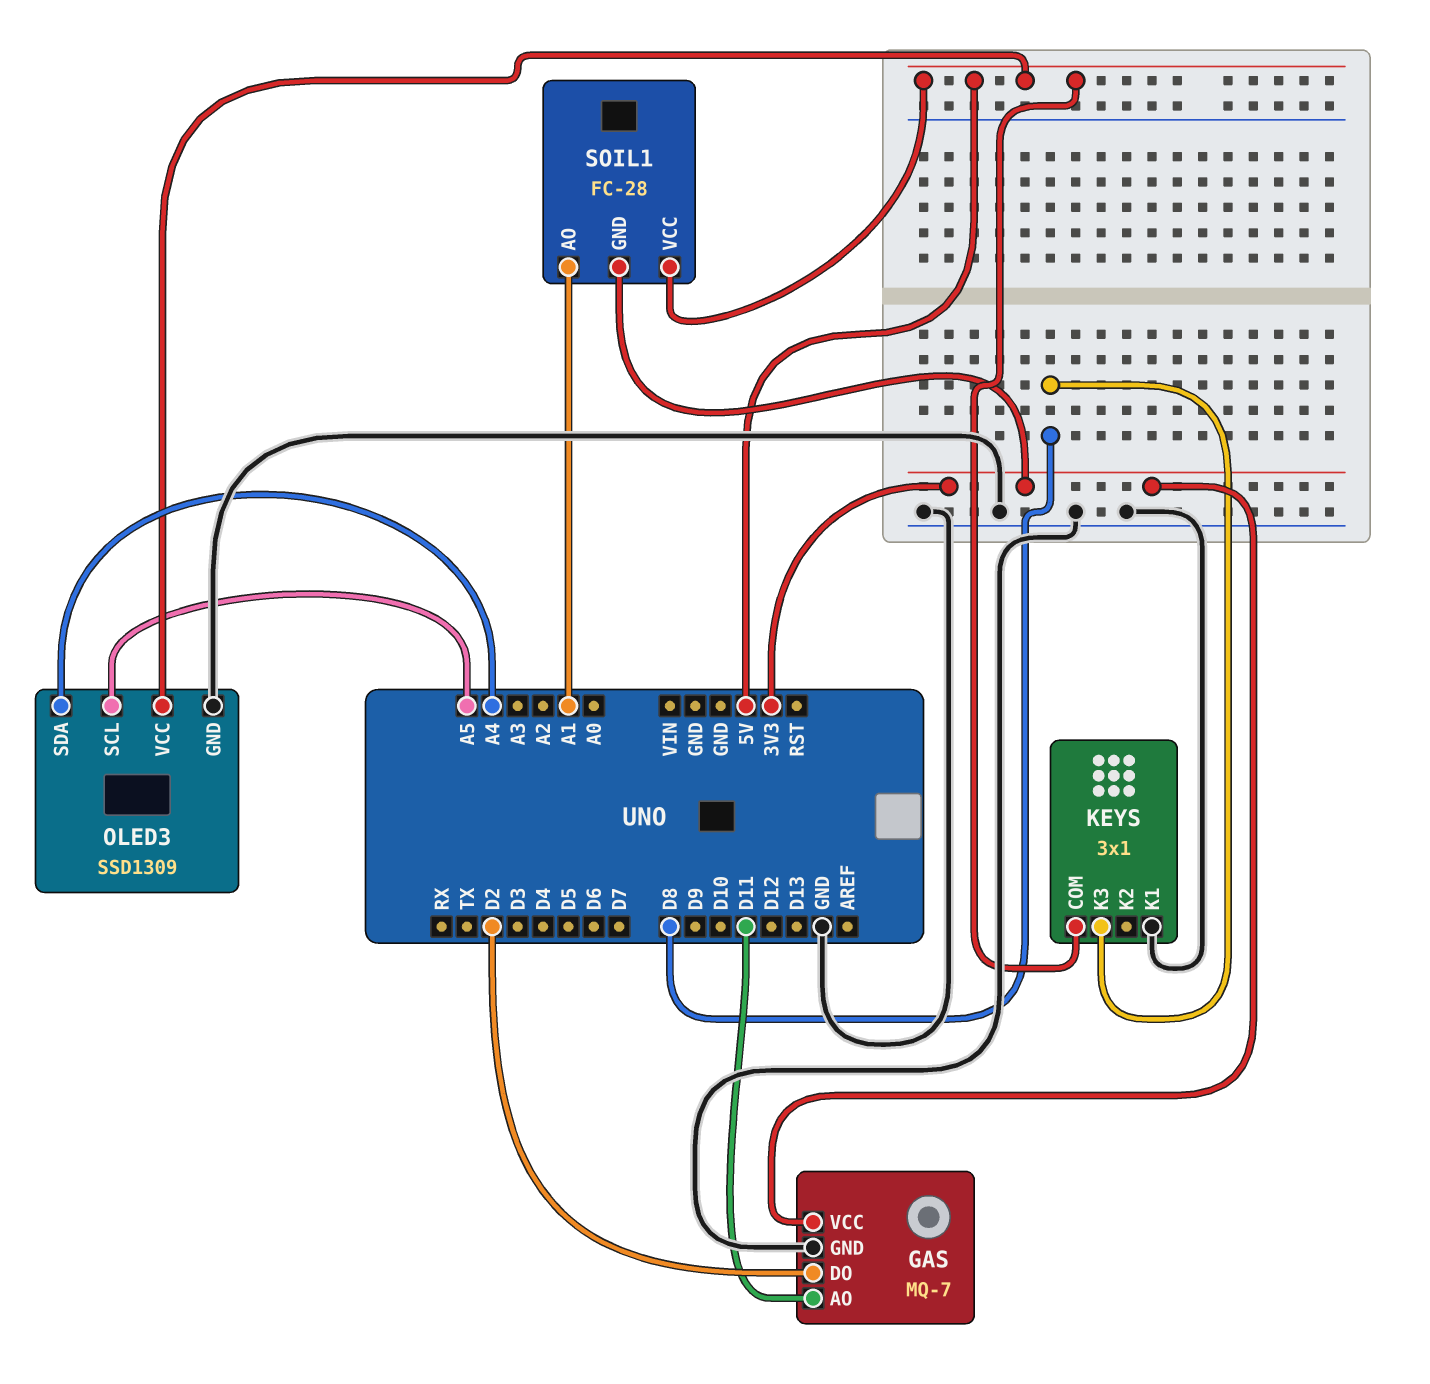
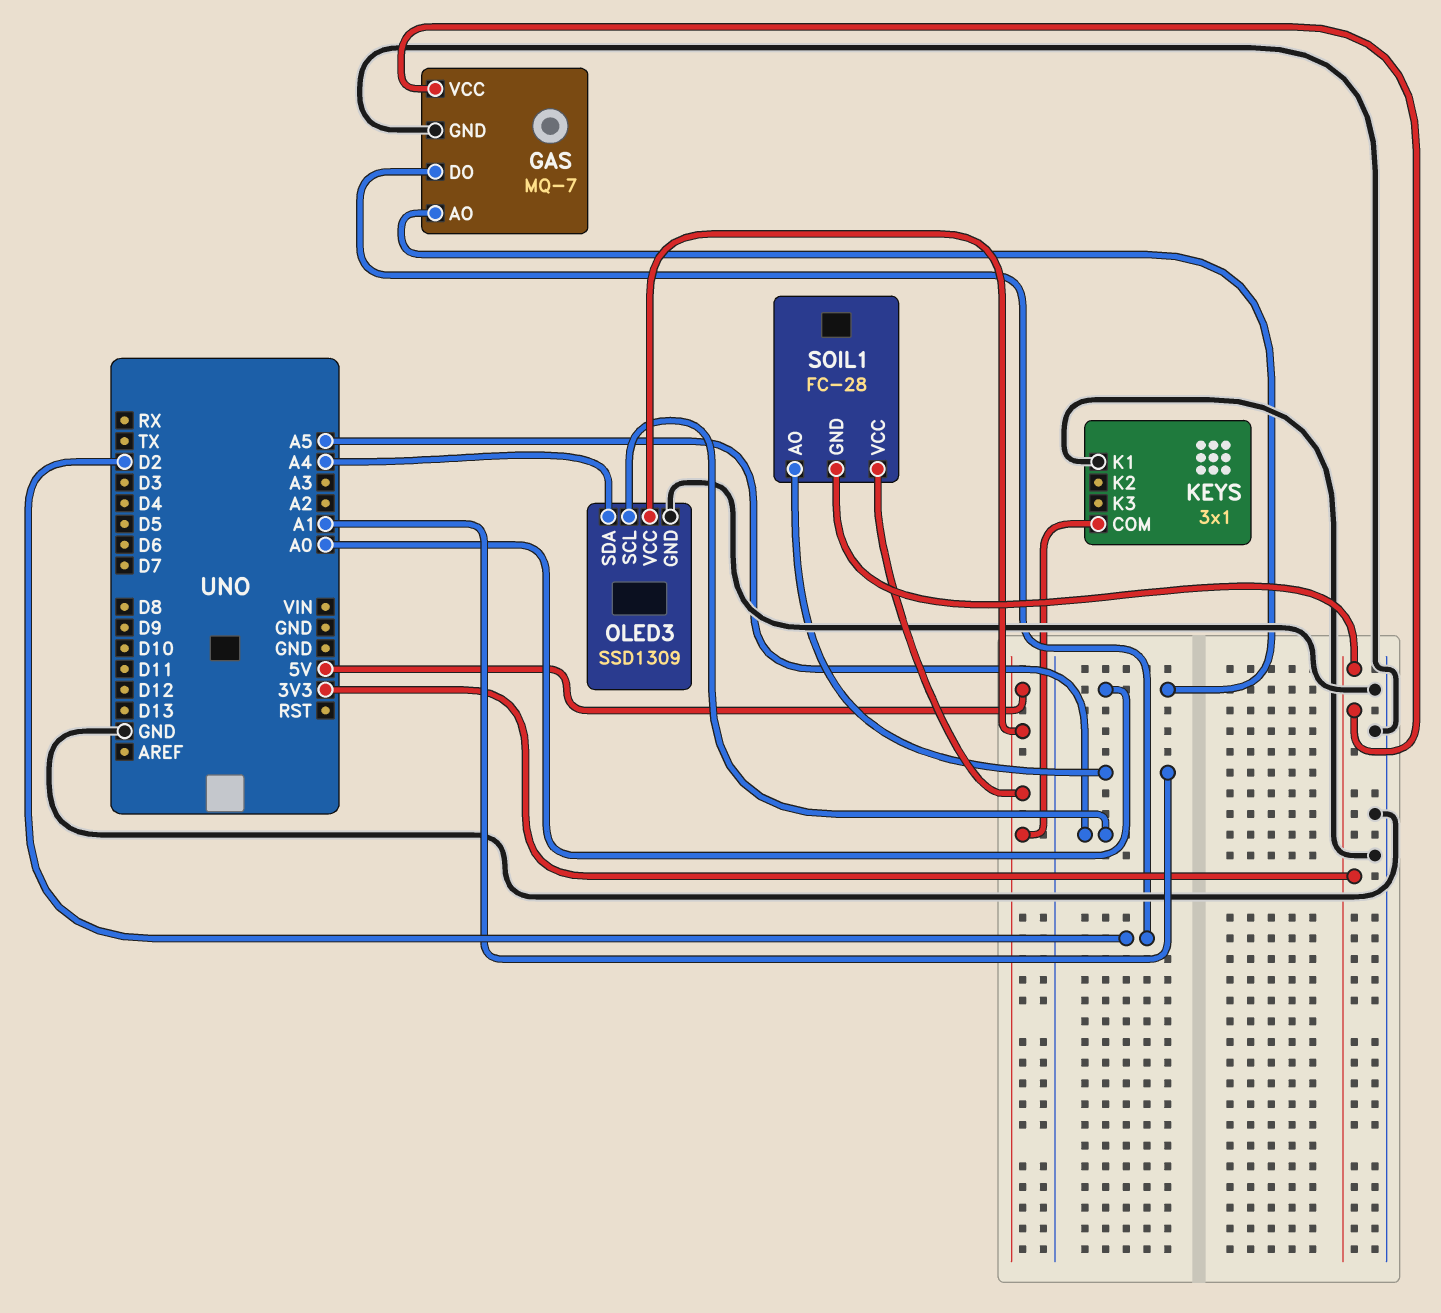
GAS pin AO: D11 -> A0
KEYS pin K3: D8 -> none

